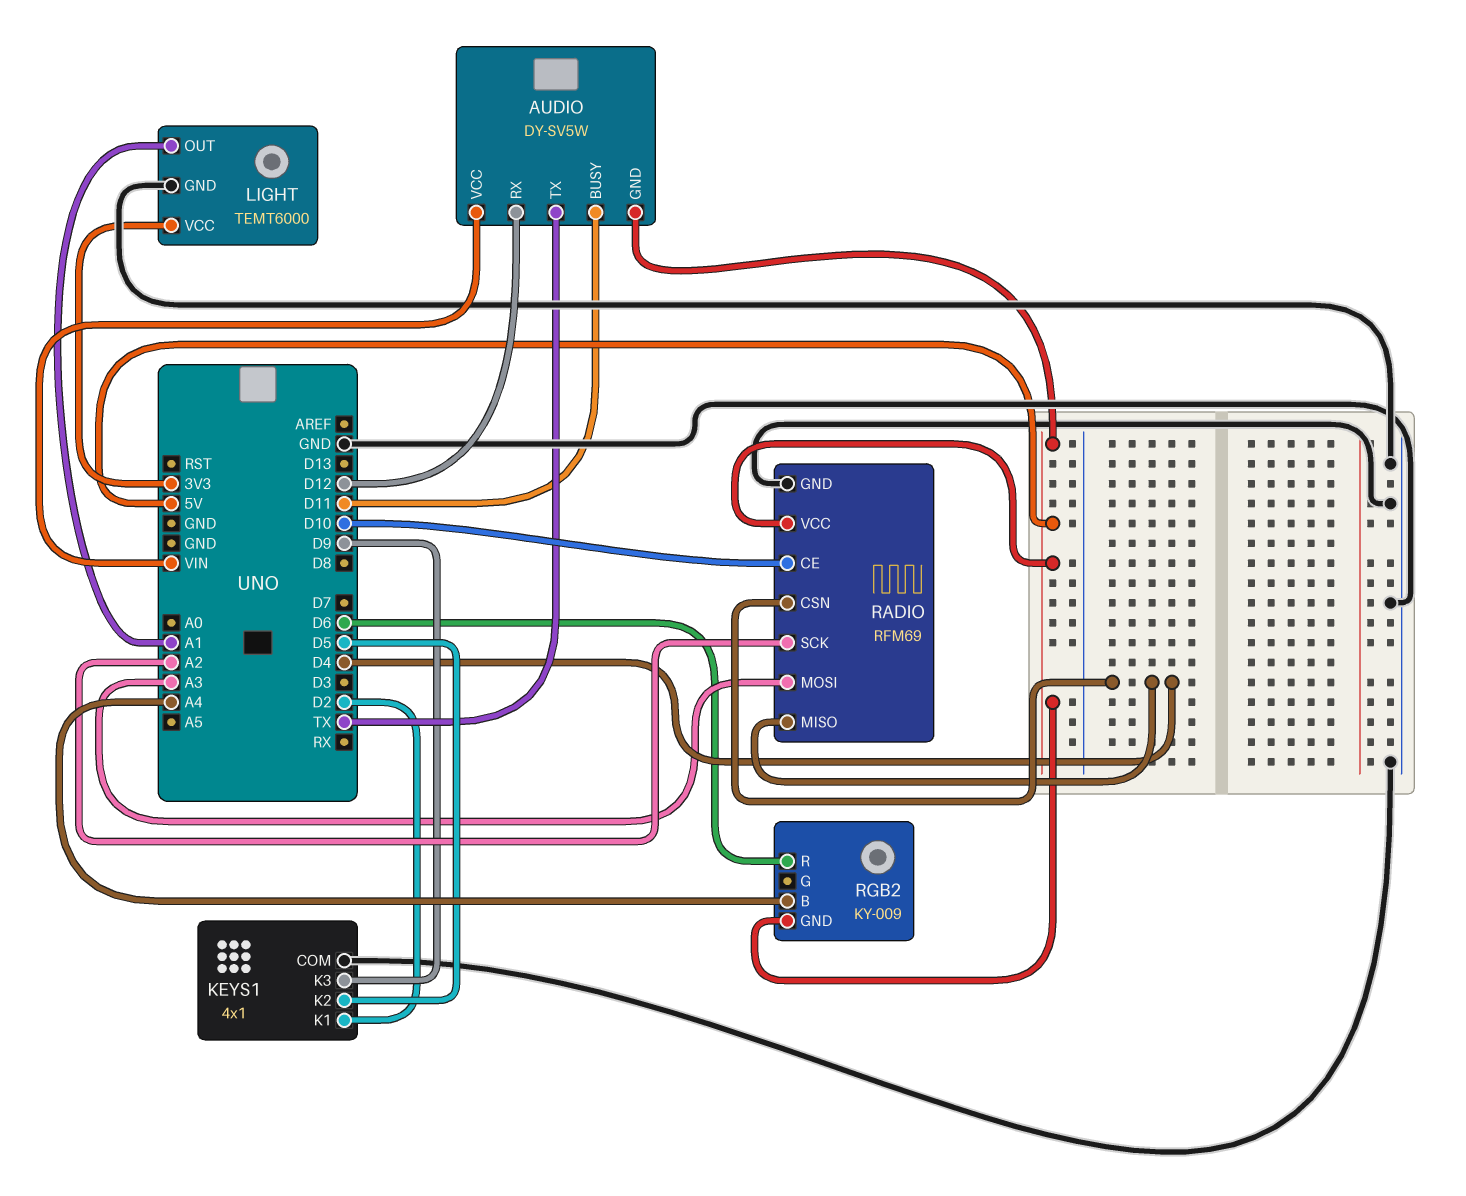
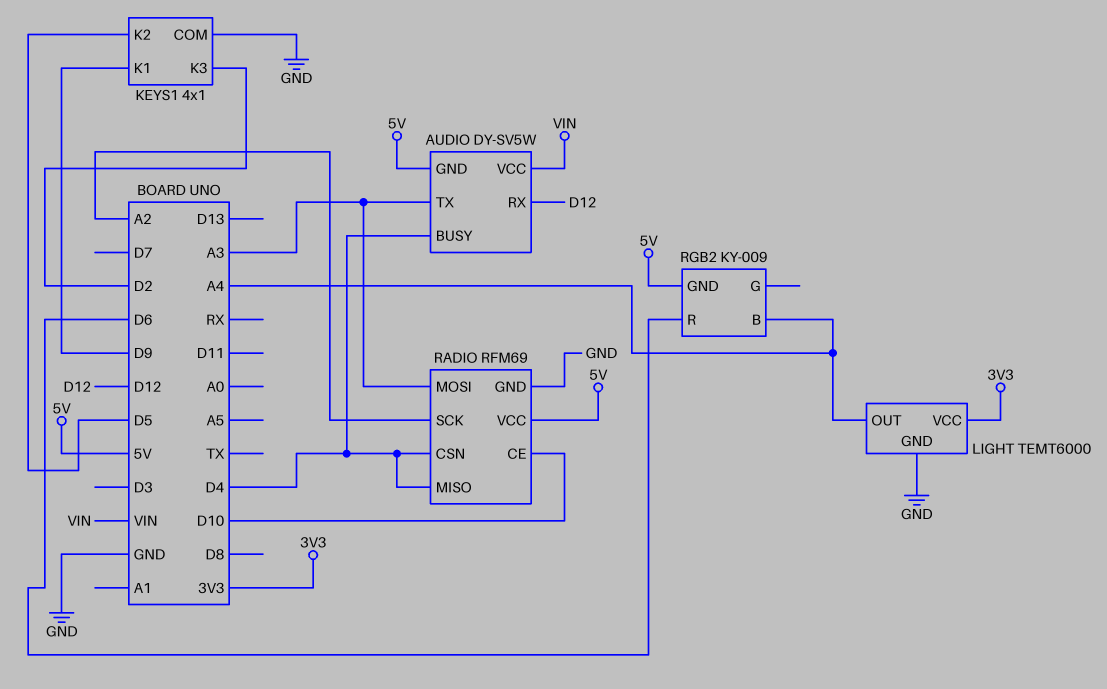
AUDIO pin BUSY: D11 -> D4
AUDIO pin TX: TX -> A3
KEYS1 pin K1: D2 -> D9
KEYS1 pin K3: D9 -> D2
LIGHT pin OUT: A1 -> A4

